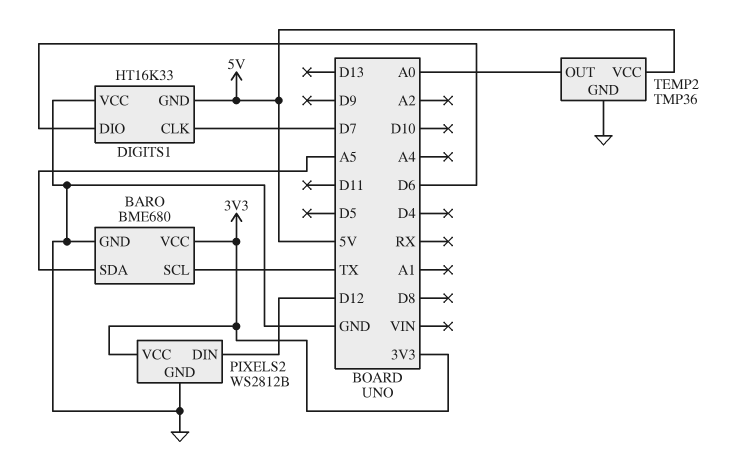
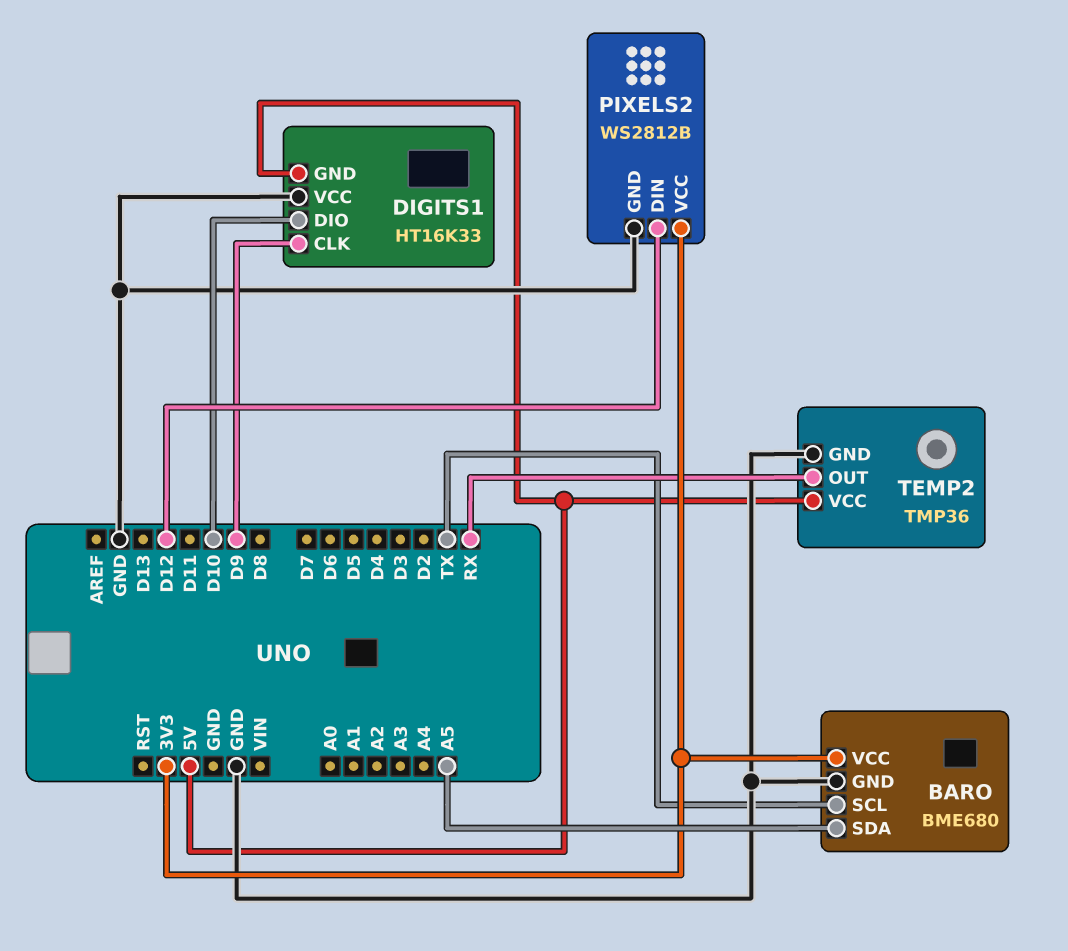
DIGITS1 pin CLK: D7 -> D9
DIGITS1 pin DIO: D6 -> D10
TEMP2 pin OUT: A0 -> RX

